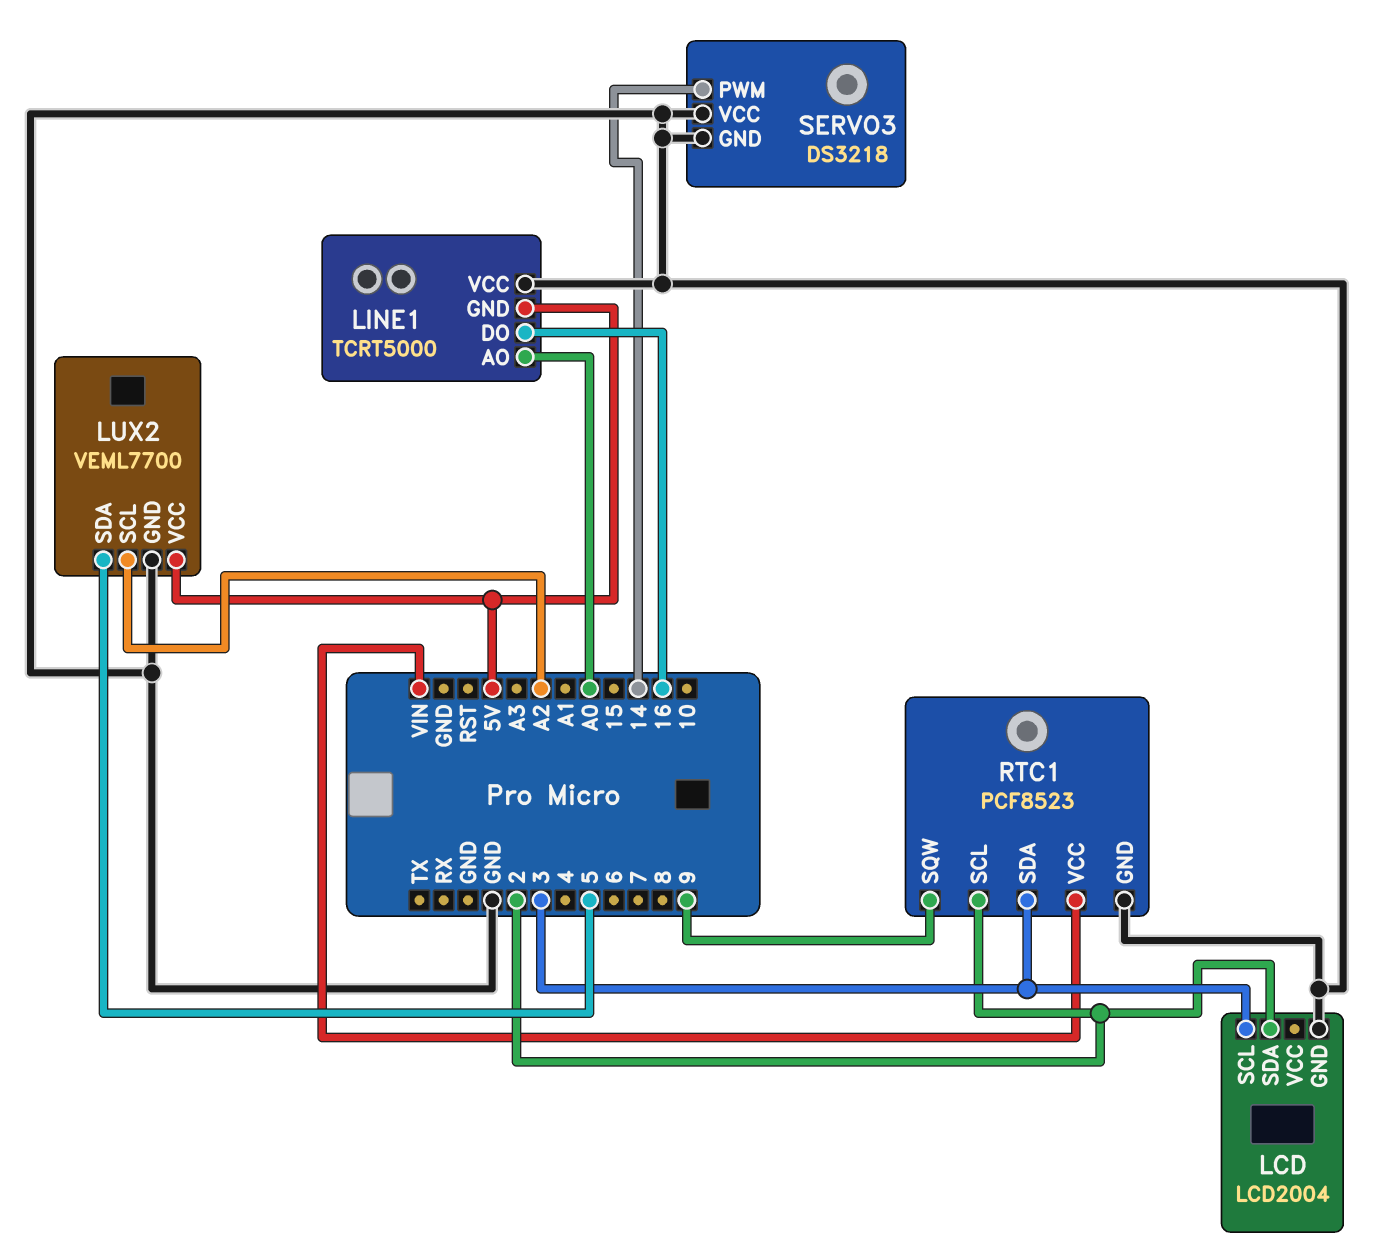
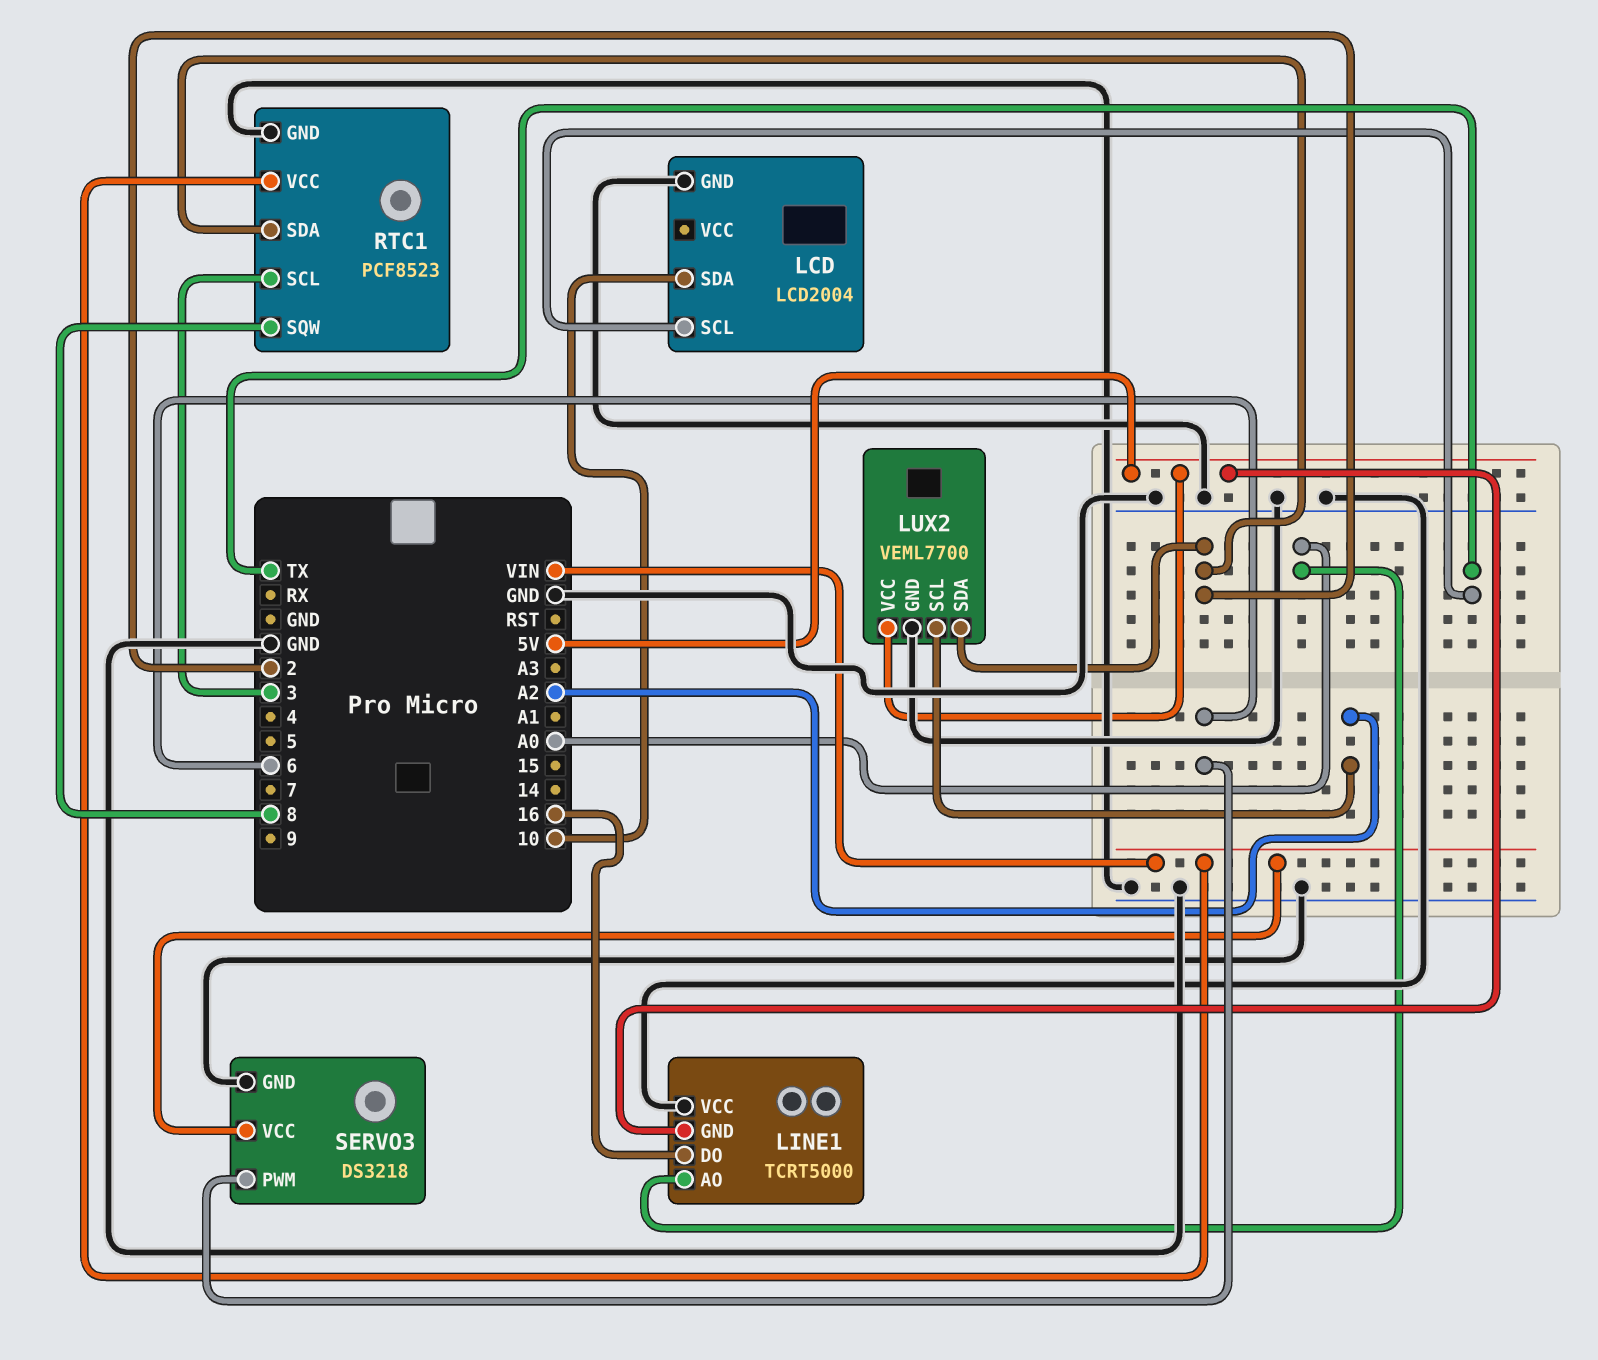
LCD pin SCL: 3 -> TX
LCD pin SDA: 2 -> 10
LUX2 pin SDA: 5 -> 2
RTC1 pin SCL: 2 -> 3
RTC1 pin SDA: 3 -> 2
RTC1 pin SQW: 9 -> 8
SERVO3 pin PWM: 14 -> 6
SERVO3 pin VCC: GND -> VIN

